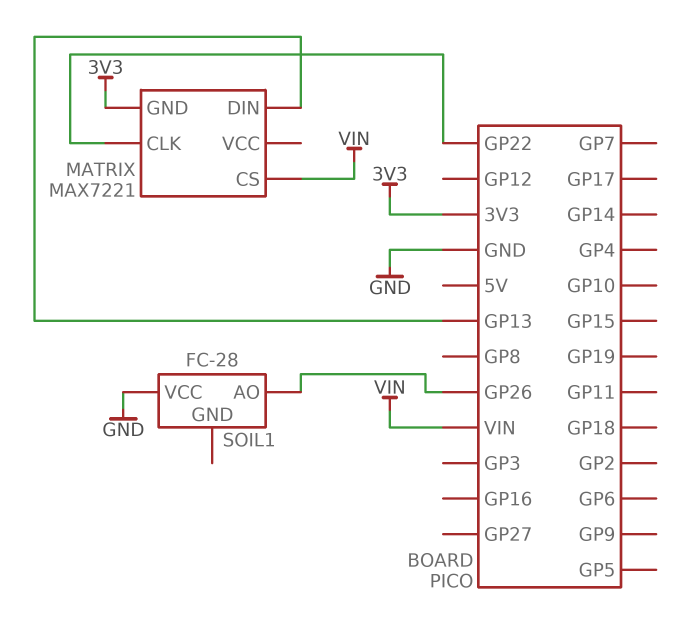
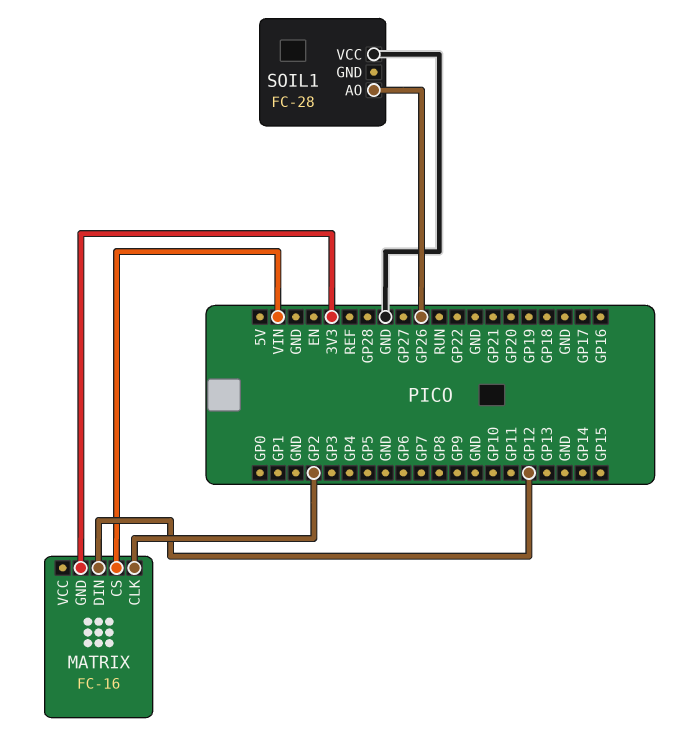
MATRIX: MAX7221 -> FC-16
MATRIX pin CLK: GP22 -> GP2
MATRIX pin DIN: GP13 -> GP12

